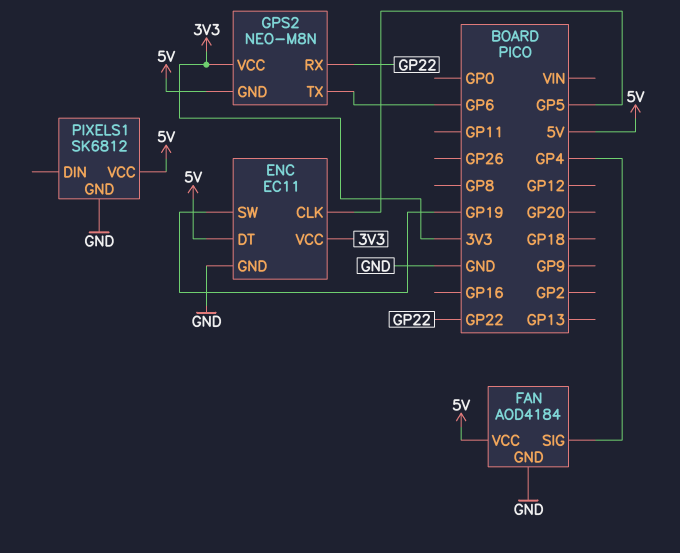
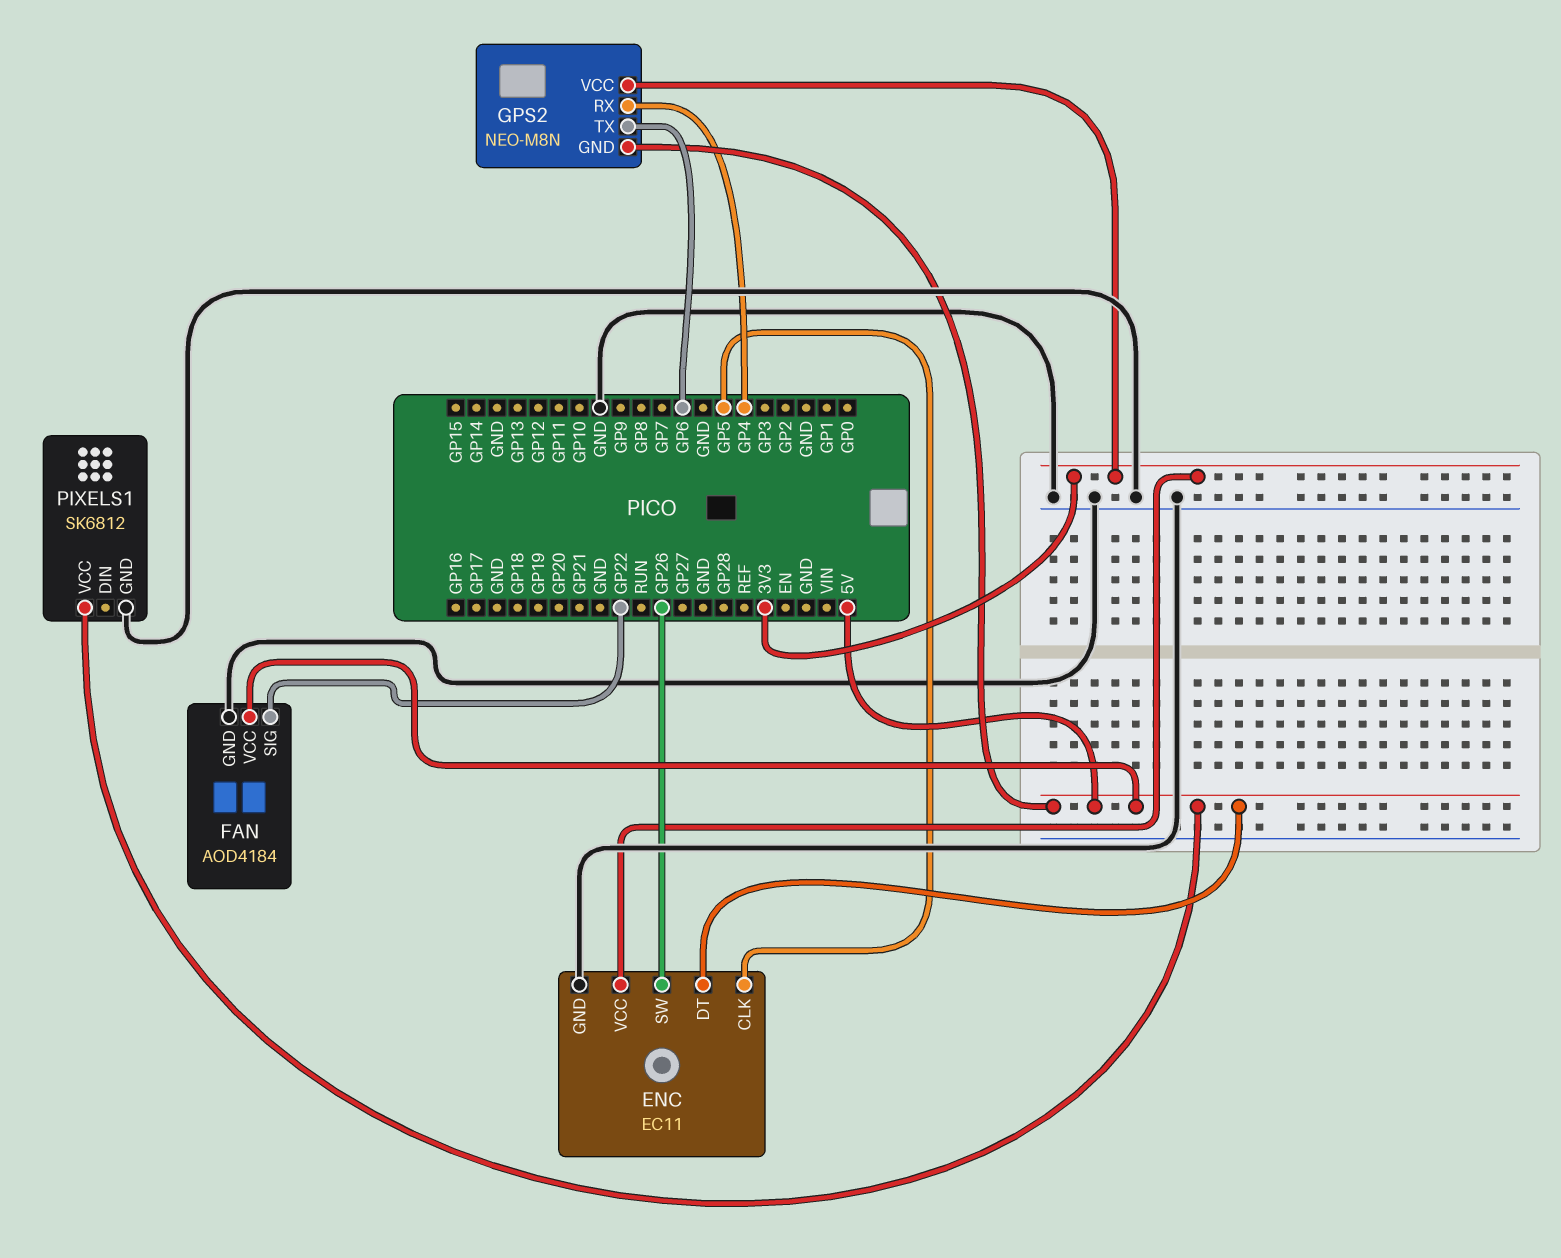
ENC pin SW: GP19 -> GP26
FAN pin SIG: GP4 -> GP22
GPS2 pin RX: GP22 -> GP4

